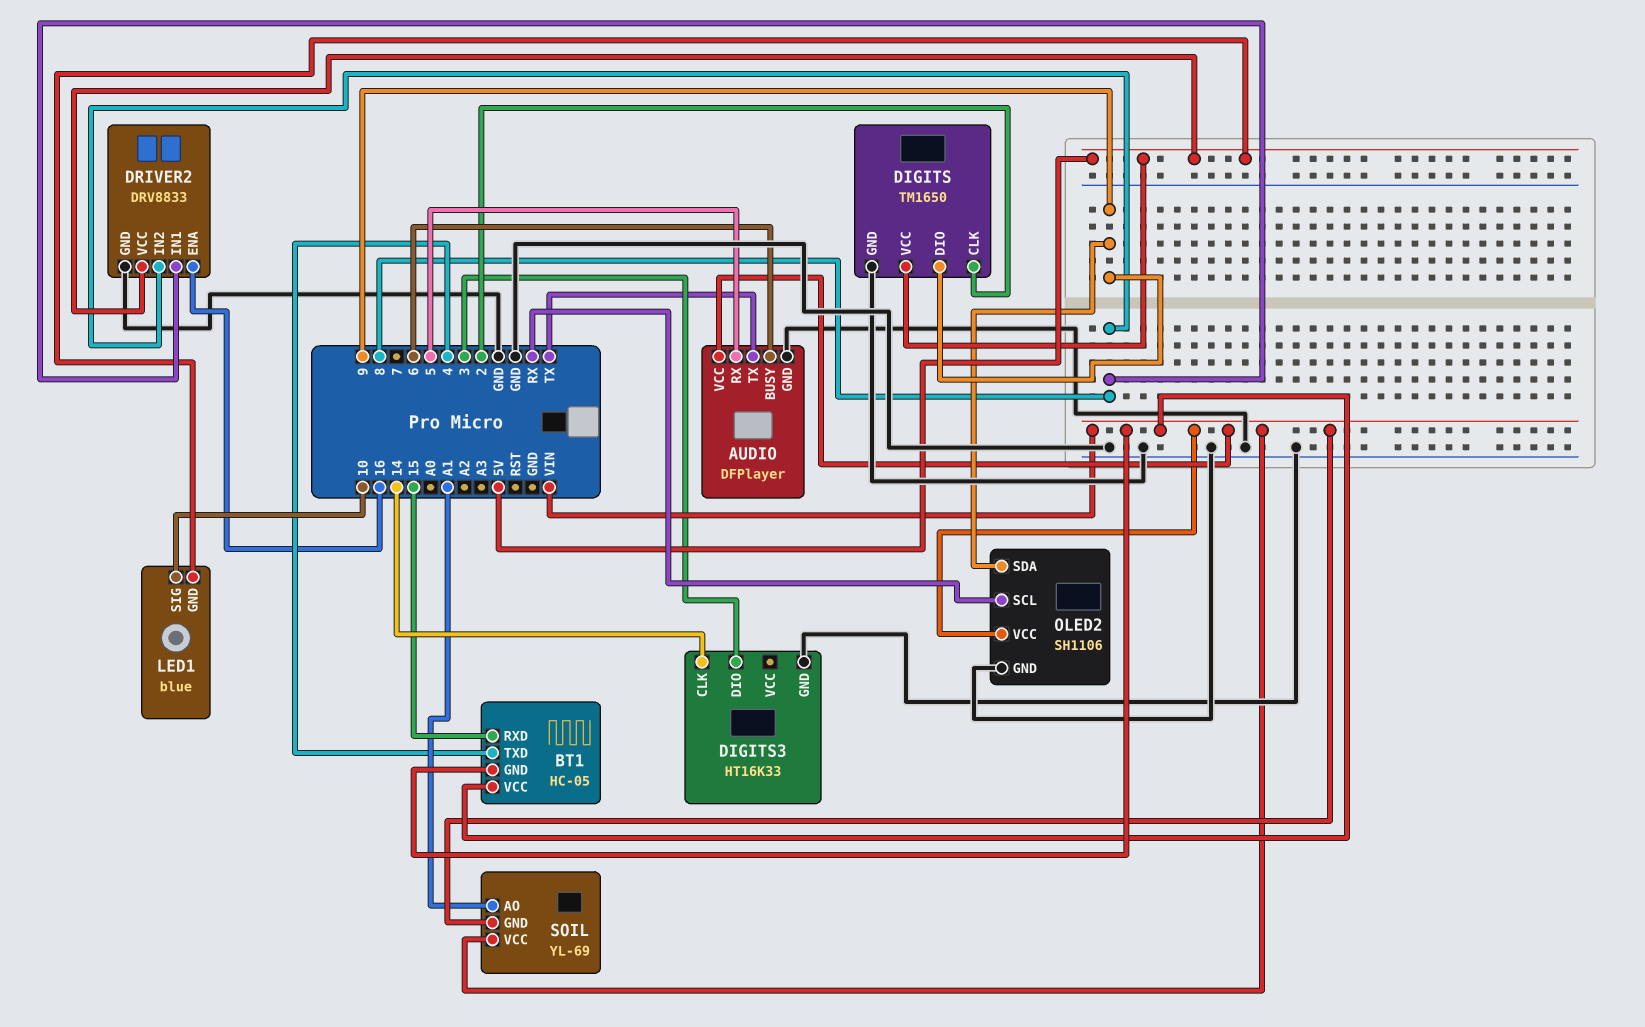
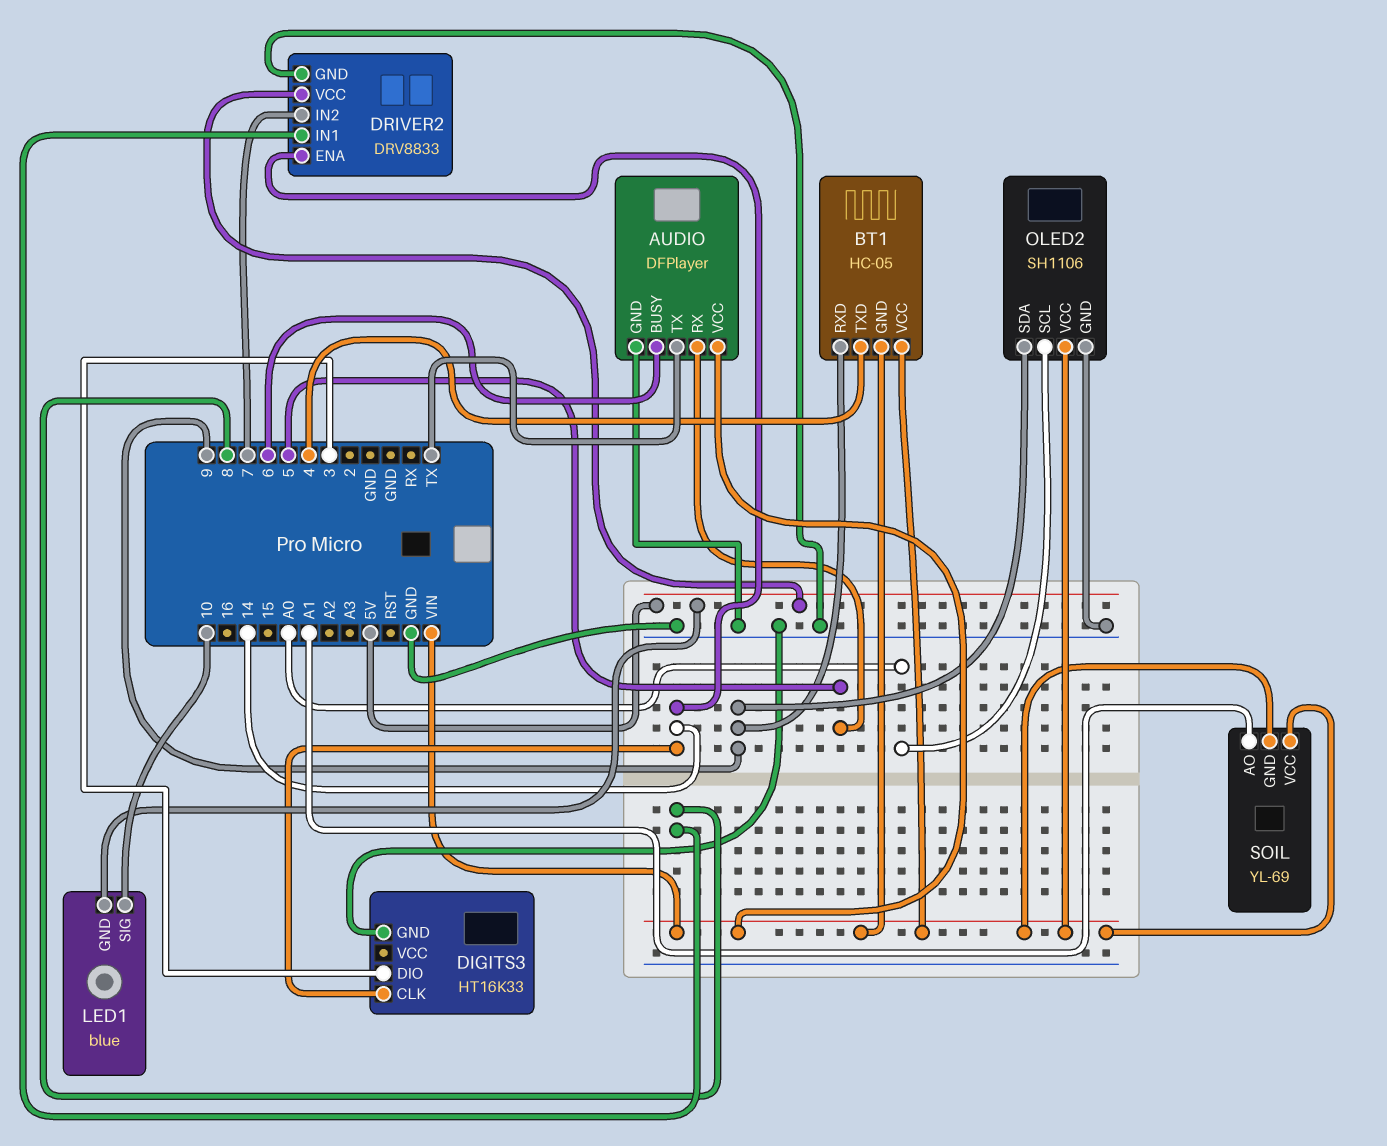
BT1 pin RXD: 15 -> 9
DIGITS: TM1650 -> none
DIGITS pin CLK: 2 -> none
DIGITS pin DIO: 9 -> none
DIGITS pin GND: GND -> none
DIGITS pin VCC: 5V -> none
DRIVER2 pin ENA: 16 -> 14
DRIVER2 pin IN2: 8 -> 7
OLED2 pin SCL: RX -> A0

